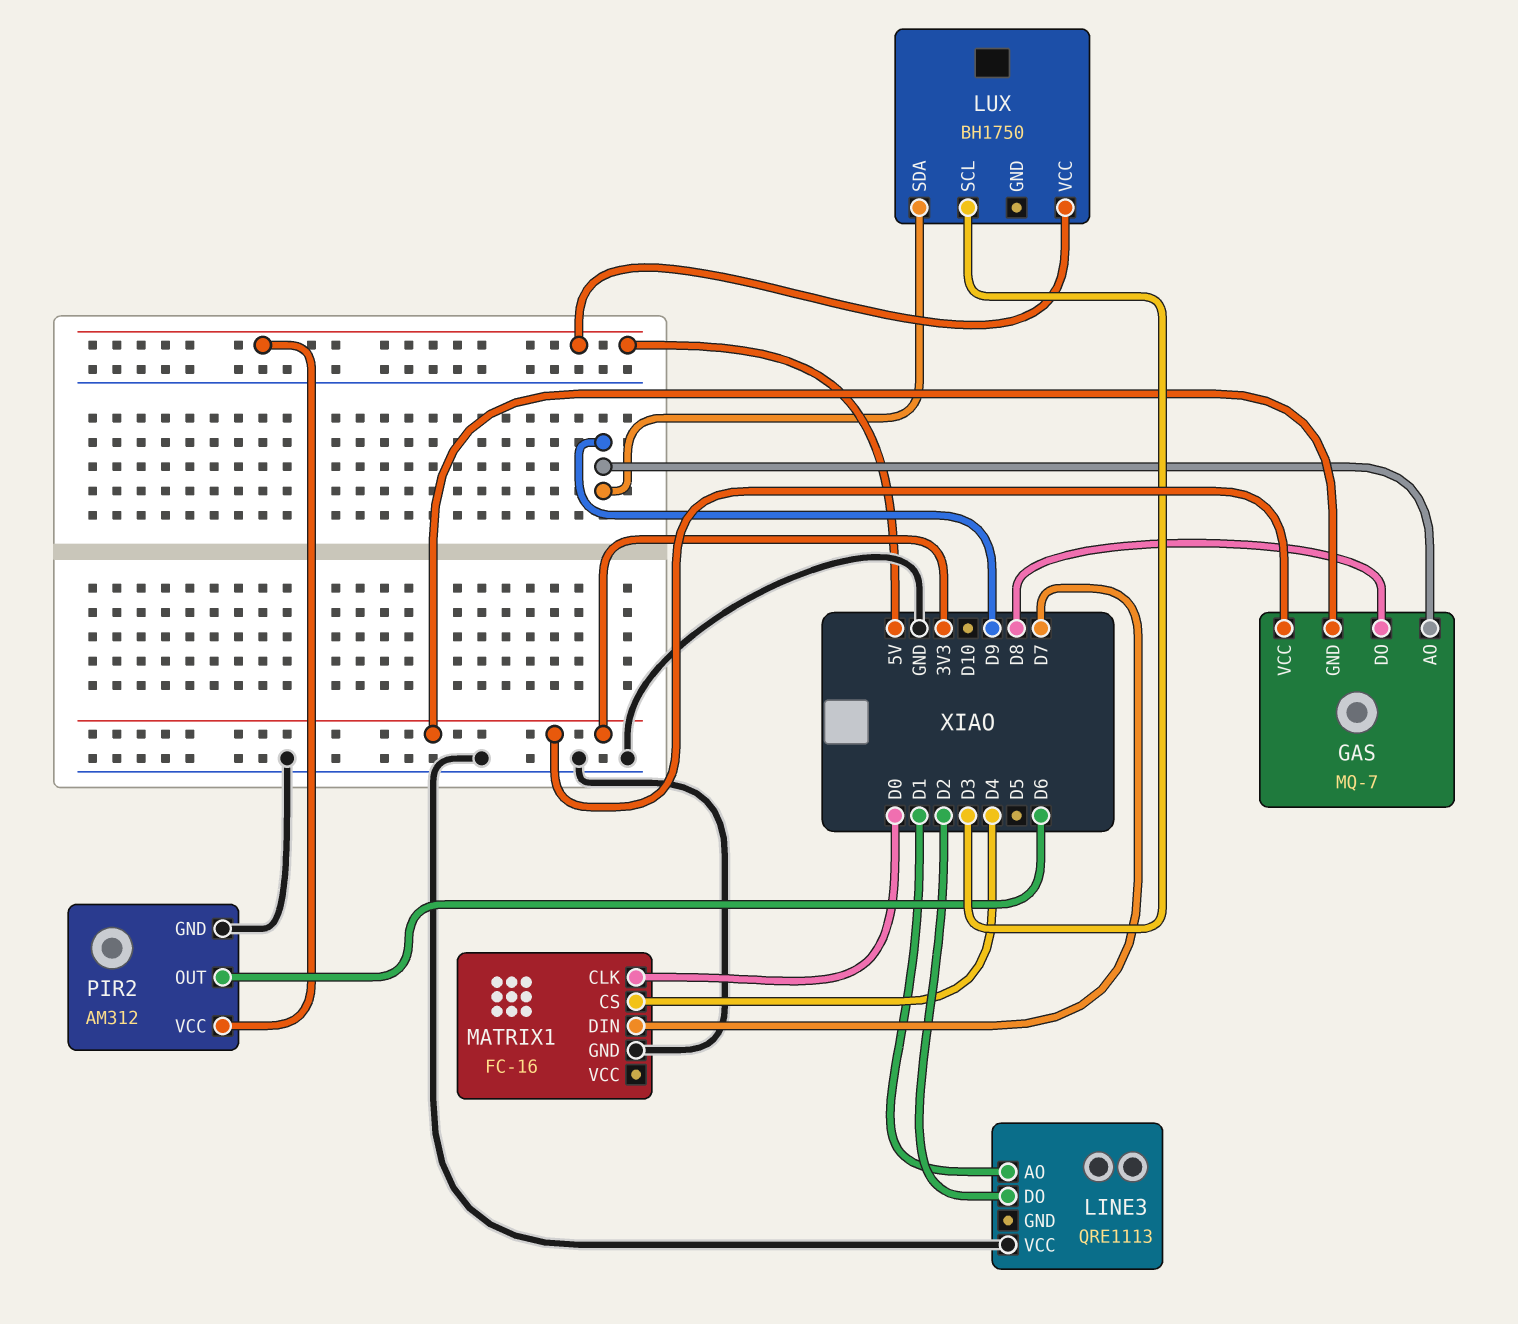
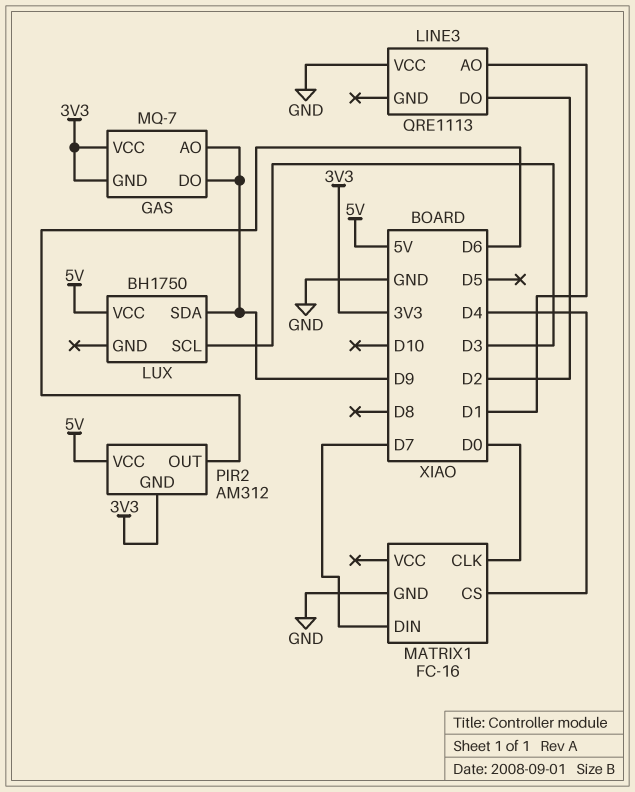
GAS pin DO: D8 -> D9
PIR2 pin GND: GND -> 3V3

